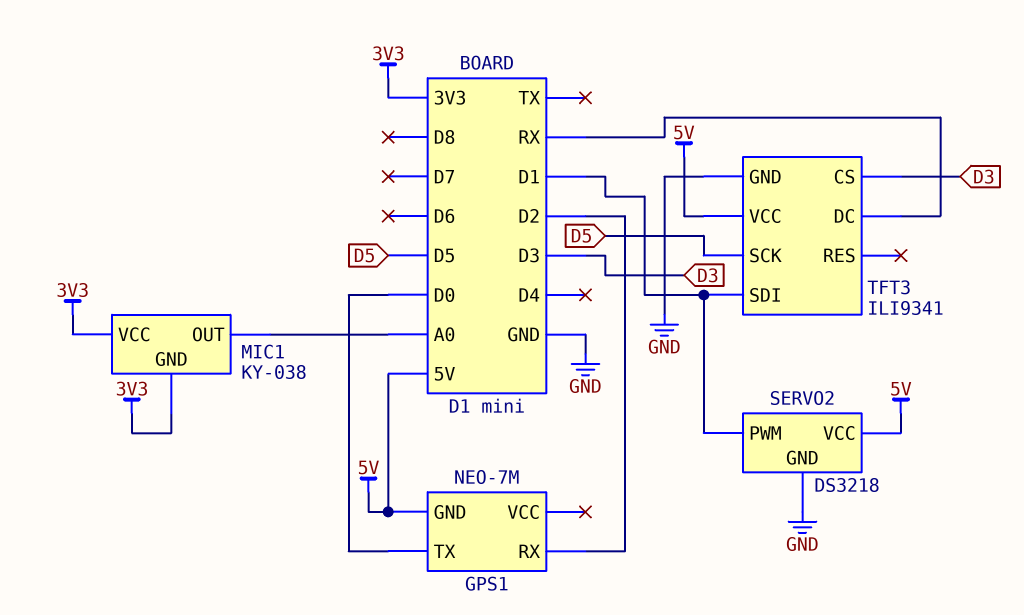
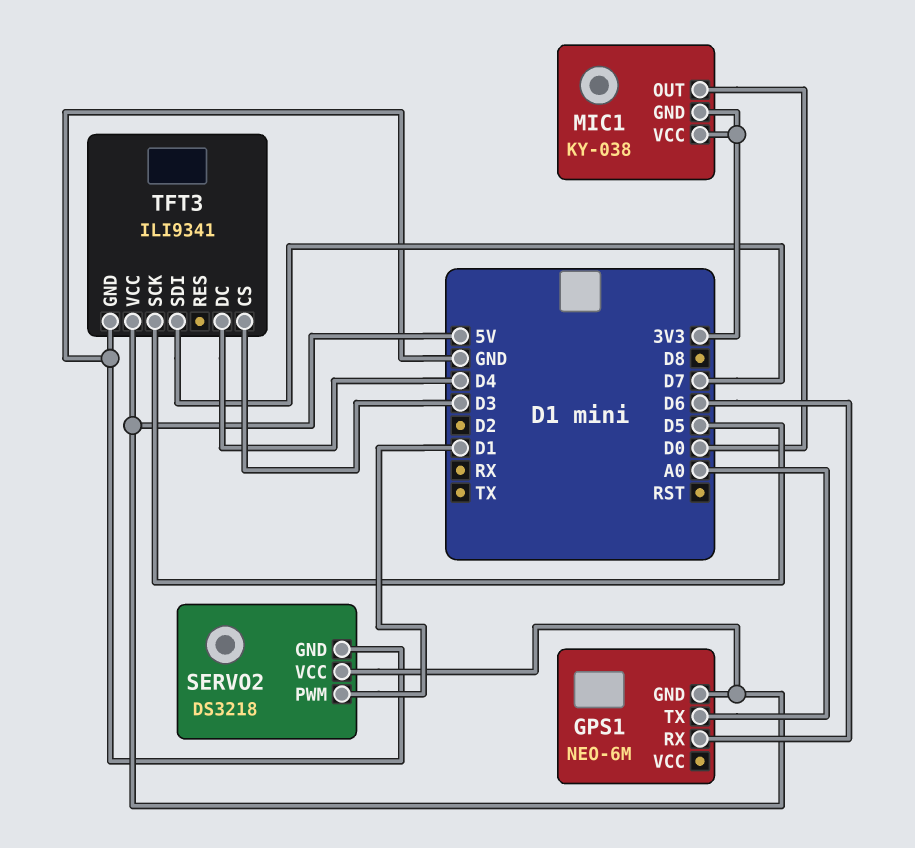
GPS1: NEO-7M -> NEO-6M
GPS1 pin RX: D2 -> D6
GPS1 pin TX: D0 -> A0
MIC1 pin OUT: A0 -> D0
TFT3 pin DC: RX -> D4
TFT3 pin SDI: D1 -> D7

